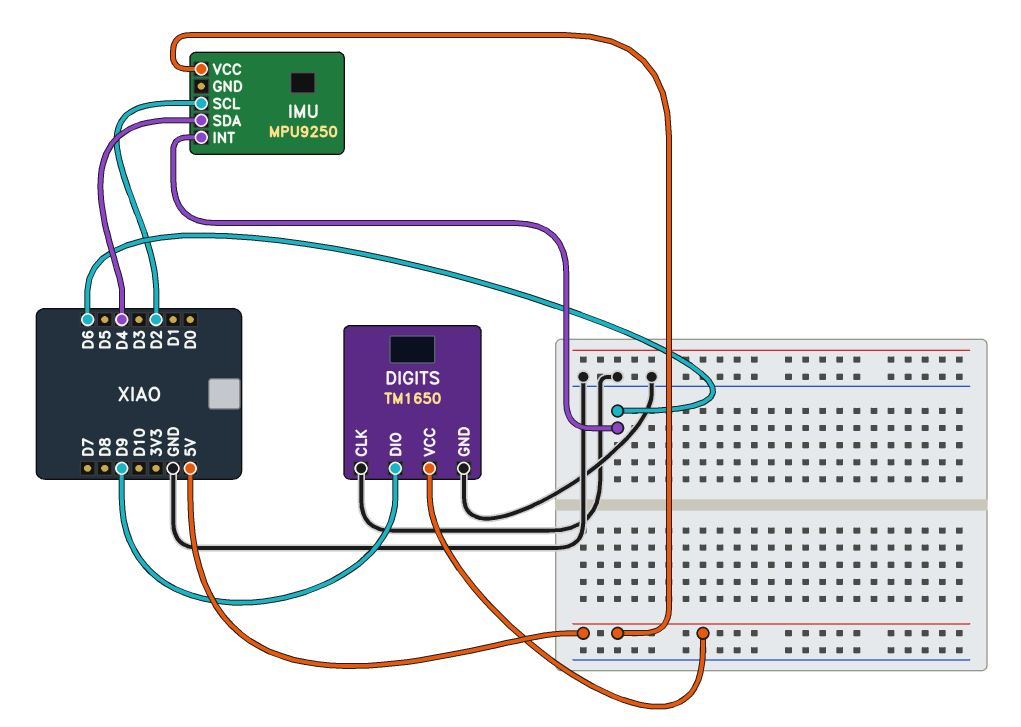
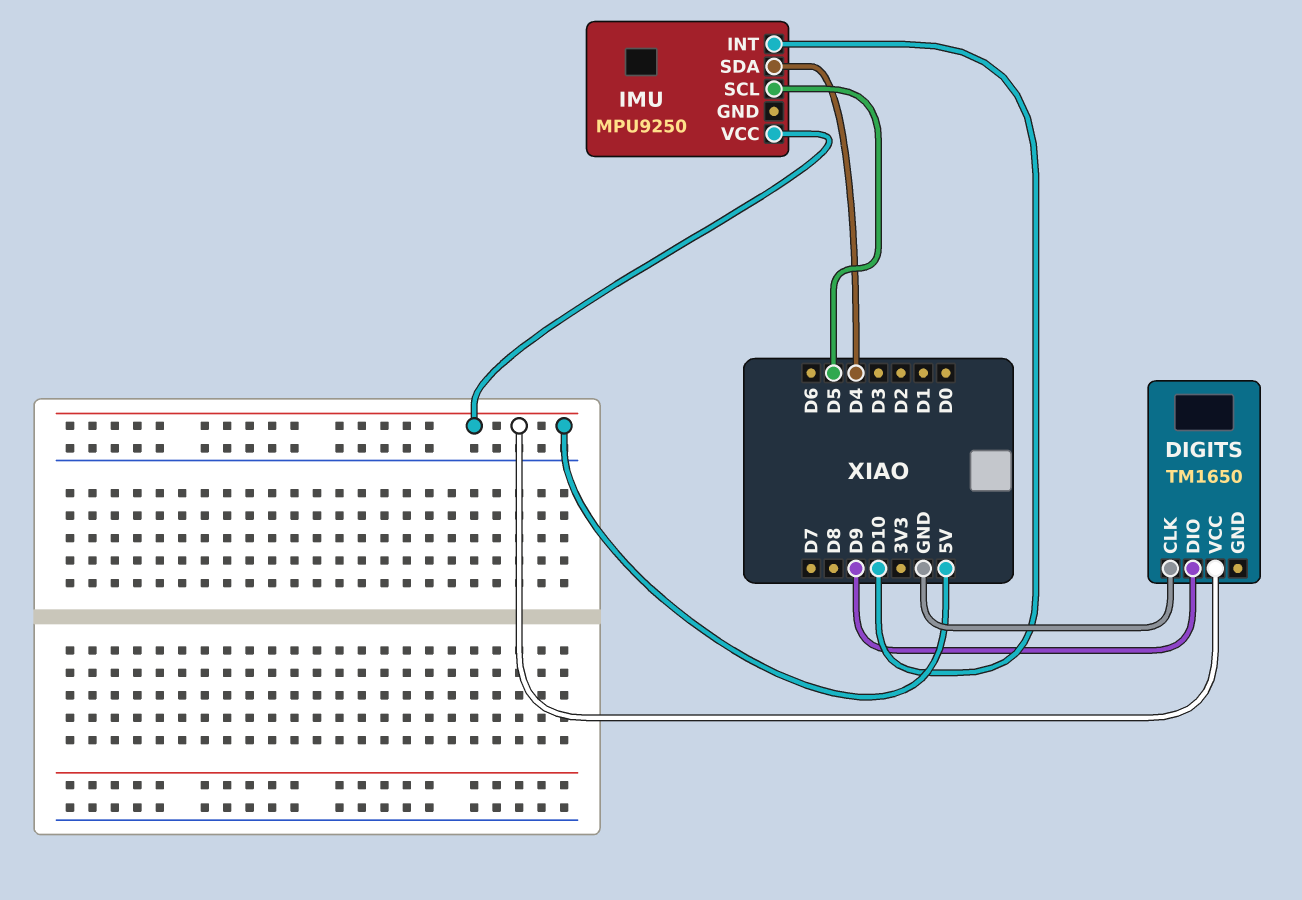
DIGITS pin GND: GND -> none
IMU pin INT: D6 -> D10
IMU pin SCL: D2 -> D5

